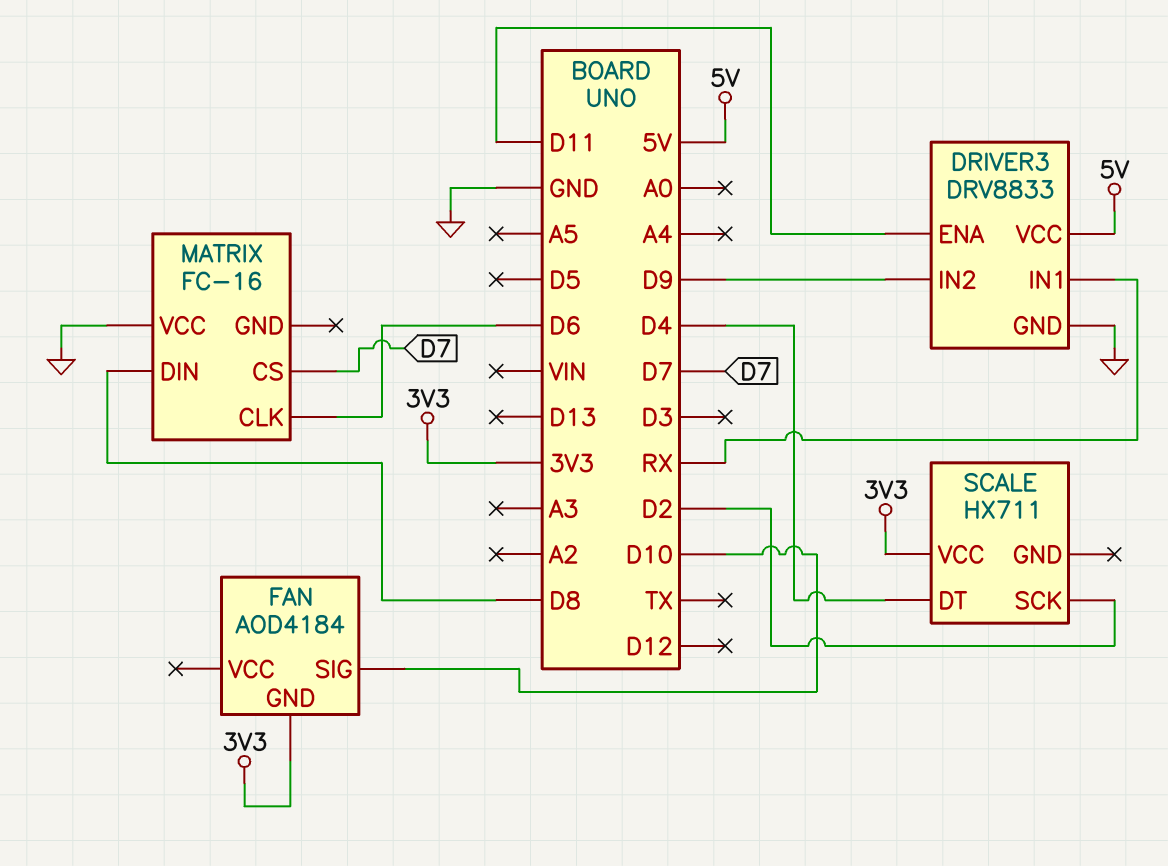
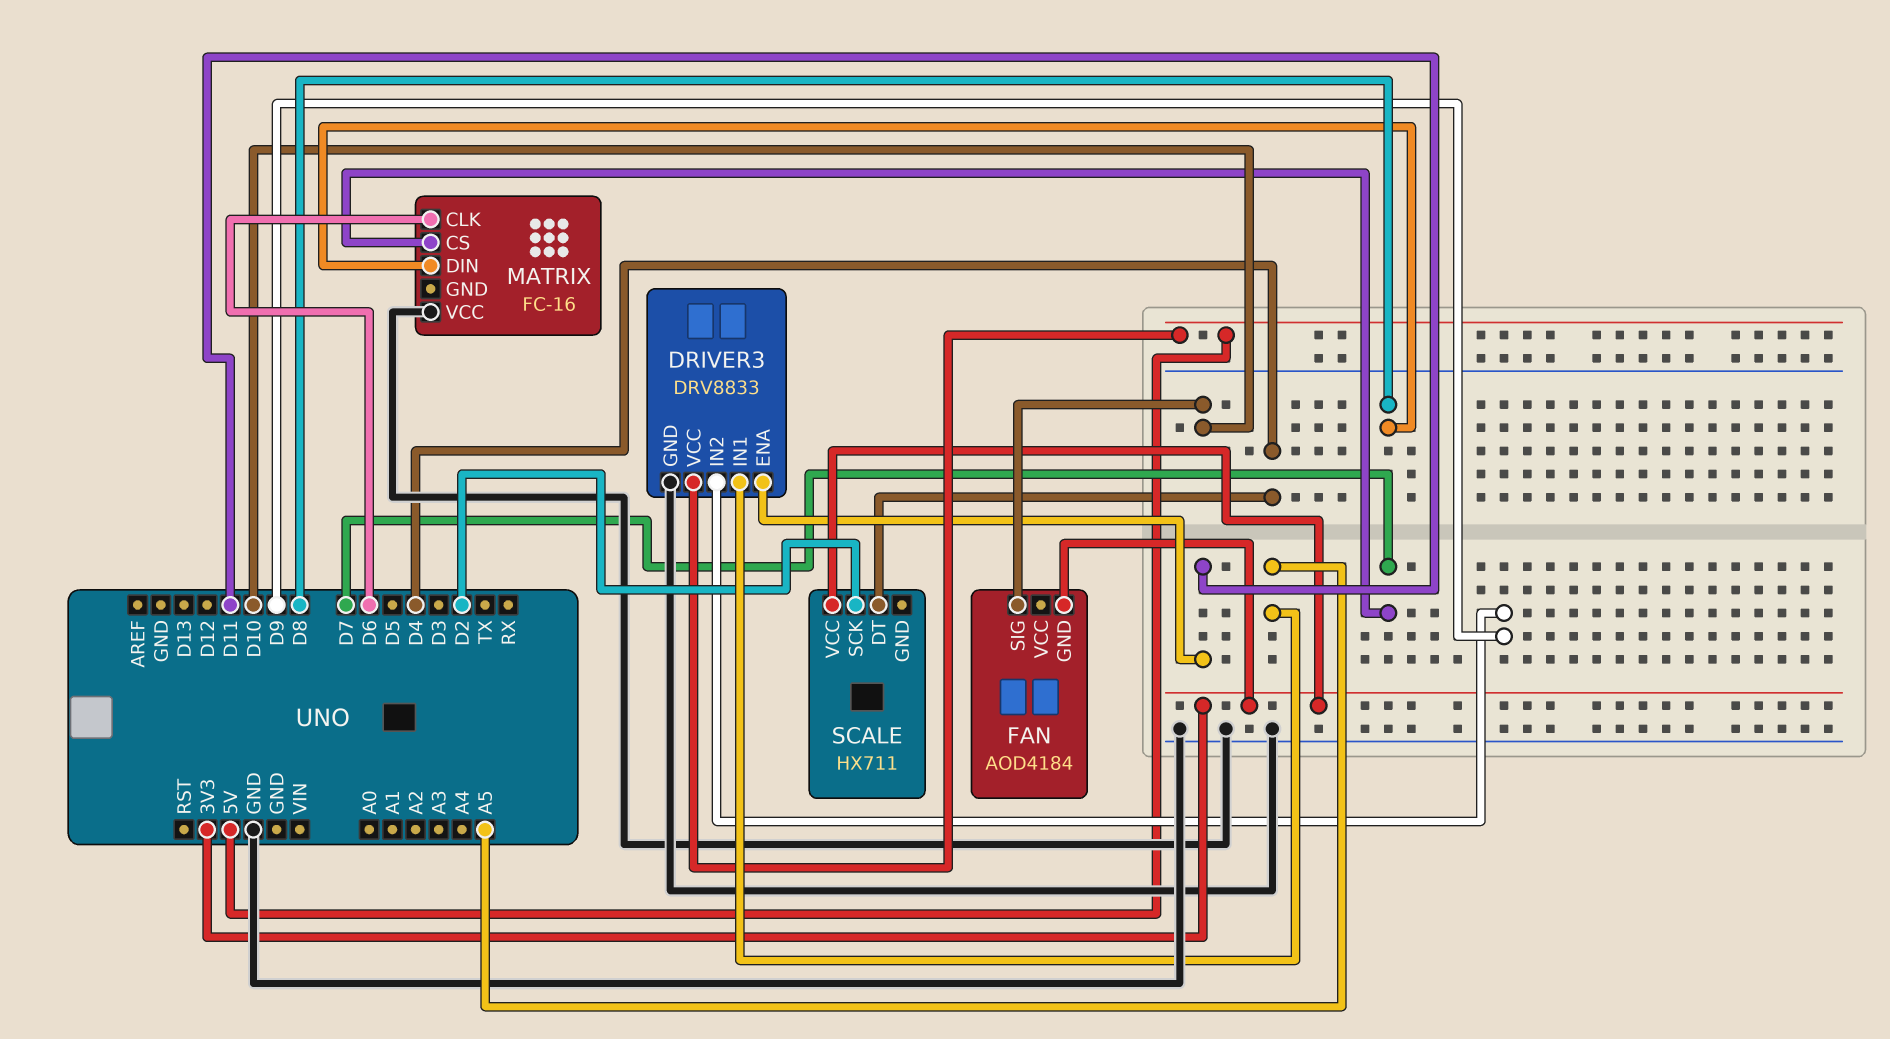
DRIVER3 pin IN1: RX -> A5

